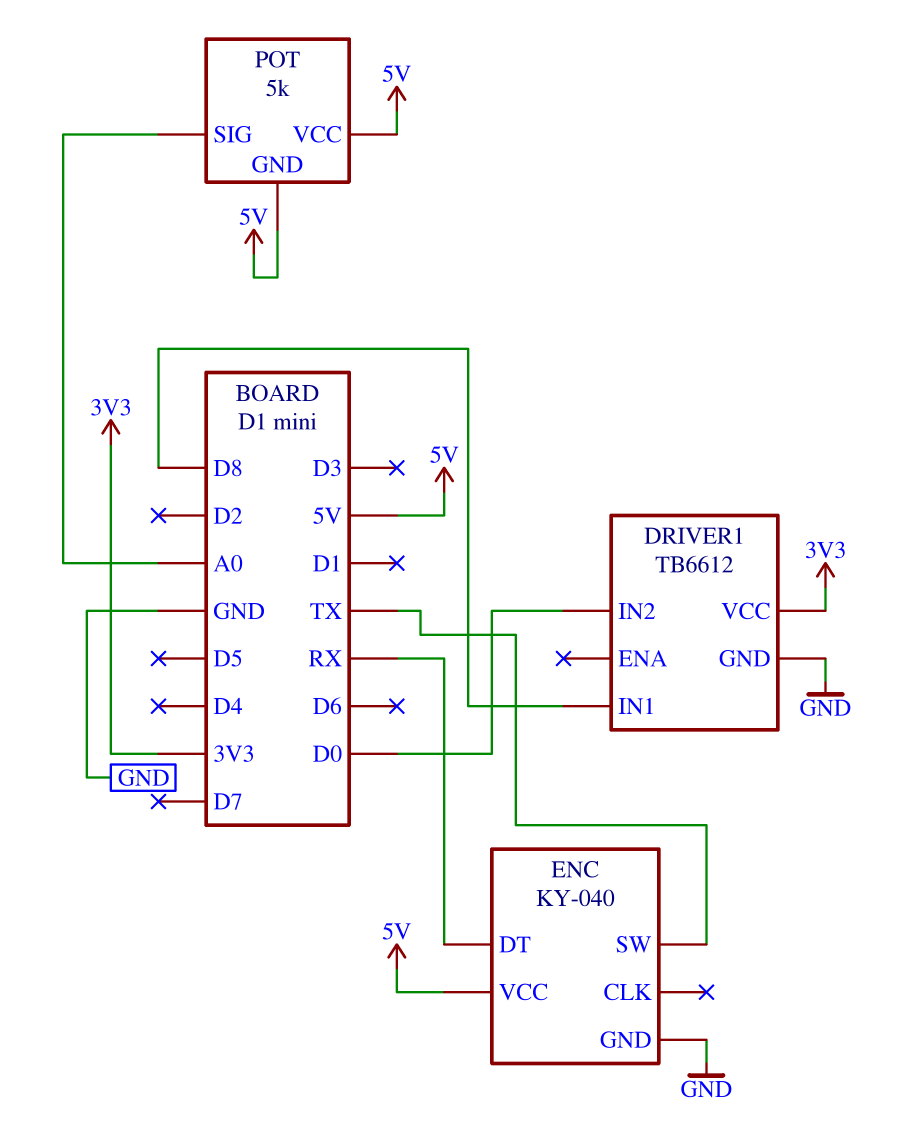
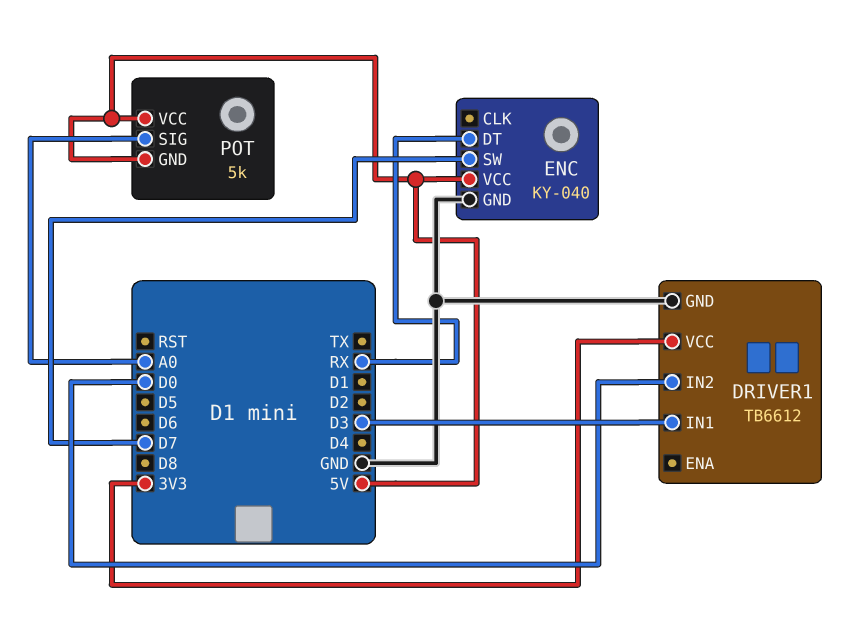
DRIVER1 pin IN1: D8 -> D3
ENC pin SW: TX -> D7

